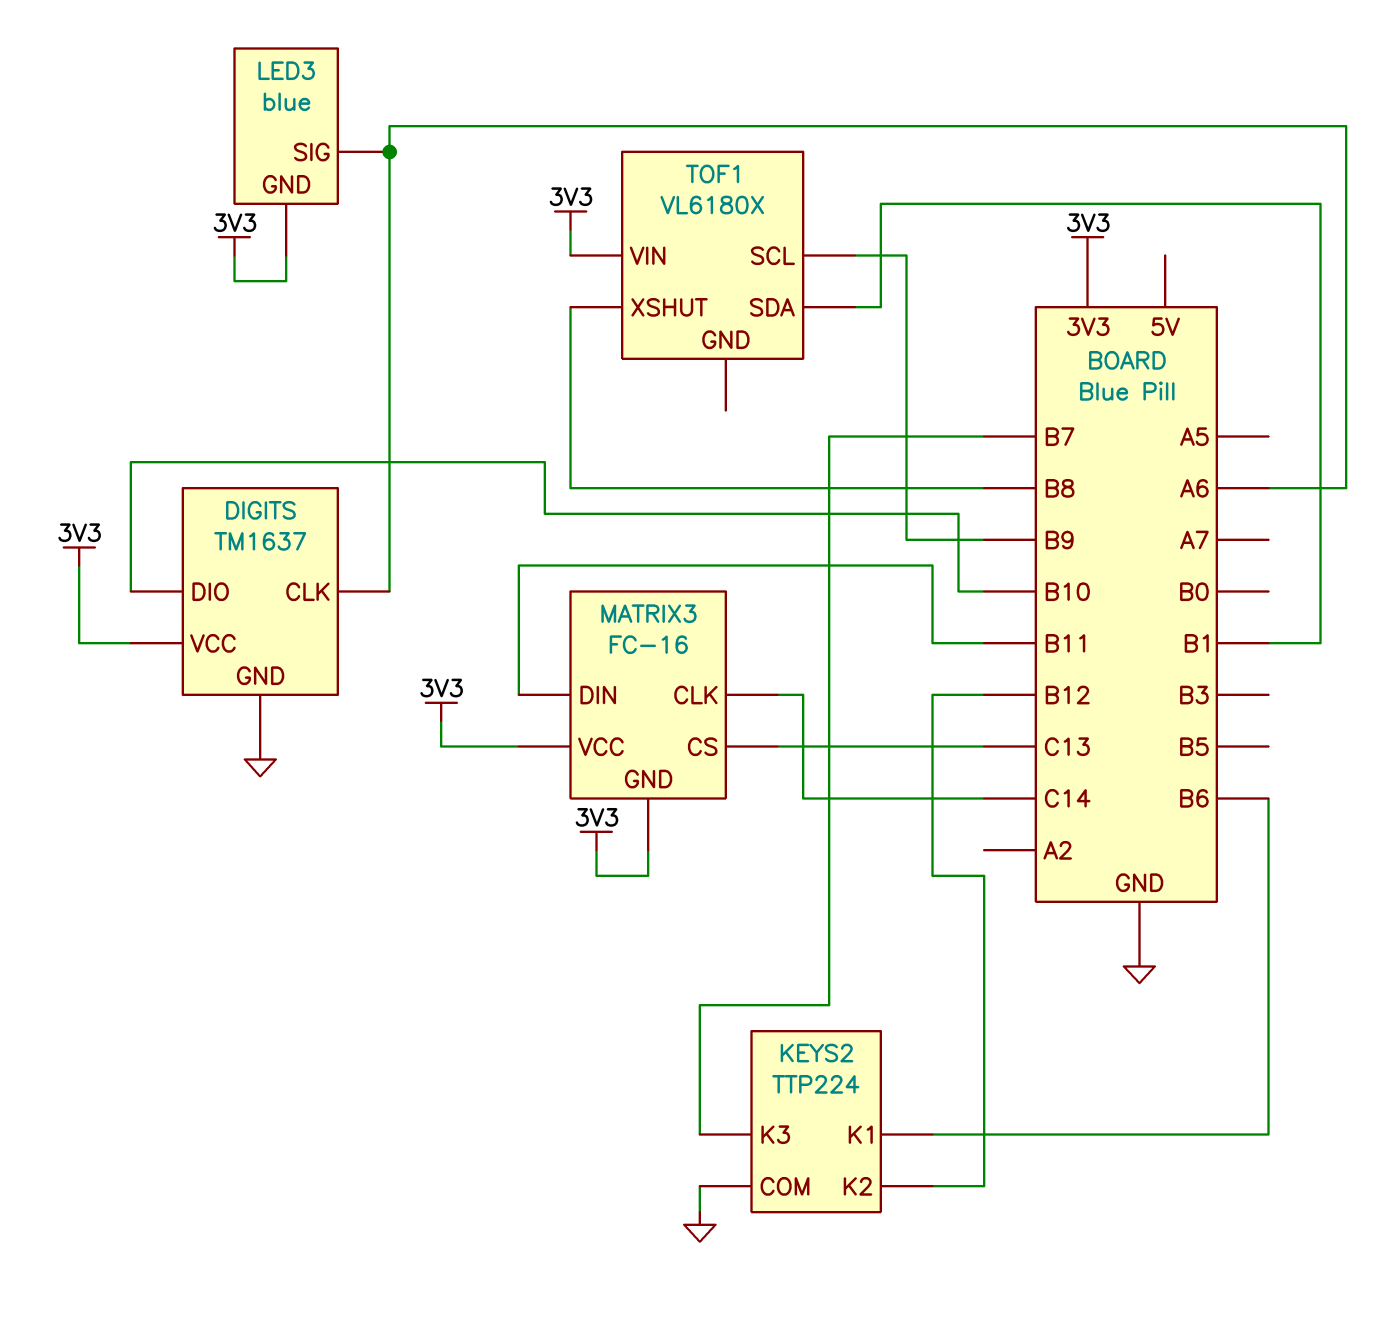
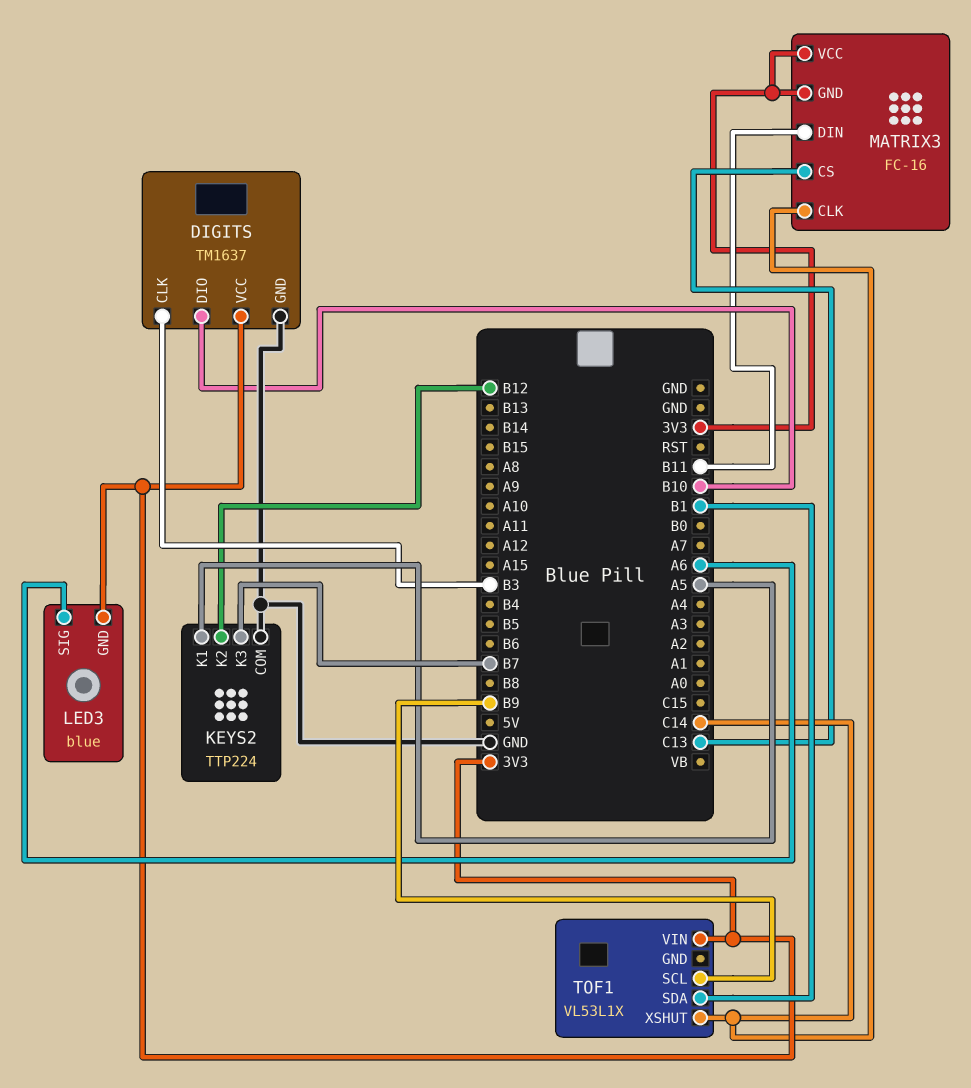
DIGITS pin CLK: A6 -> B3
KEYS2 pin K1: B6 -> A5
TOF1: VL6180X -> VL53L1X
TOF1 pin XSHUT: B8 -> C14

